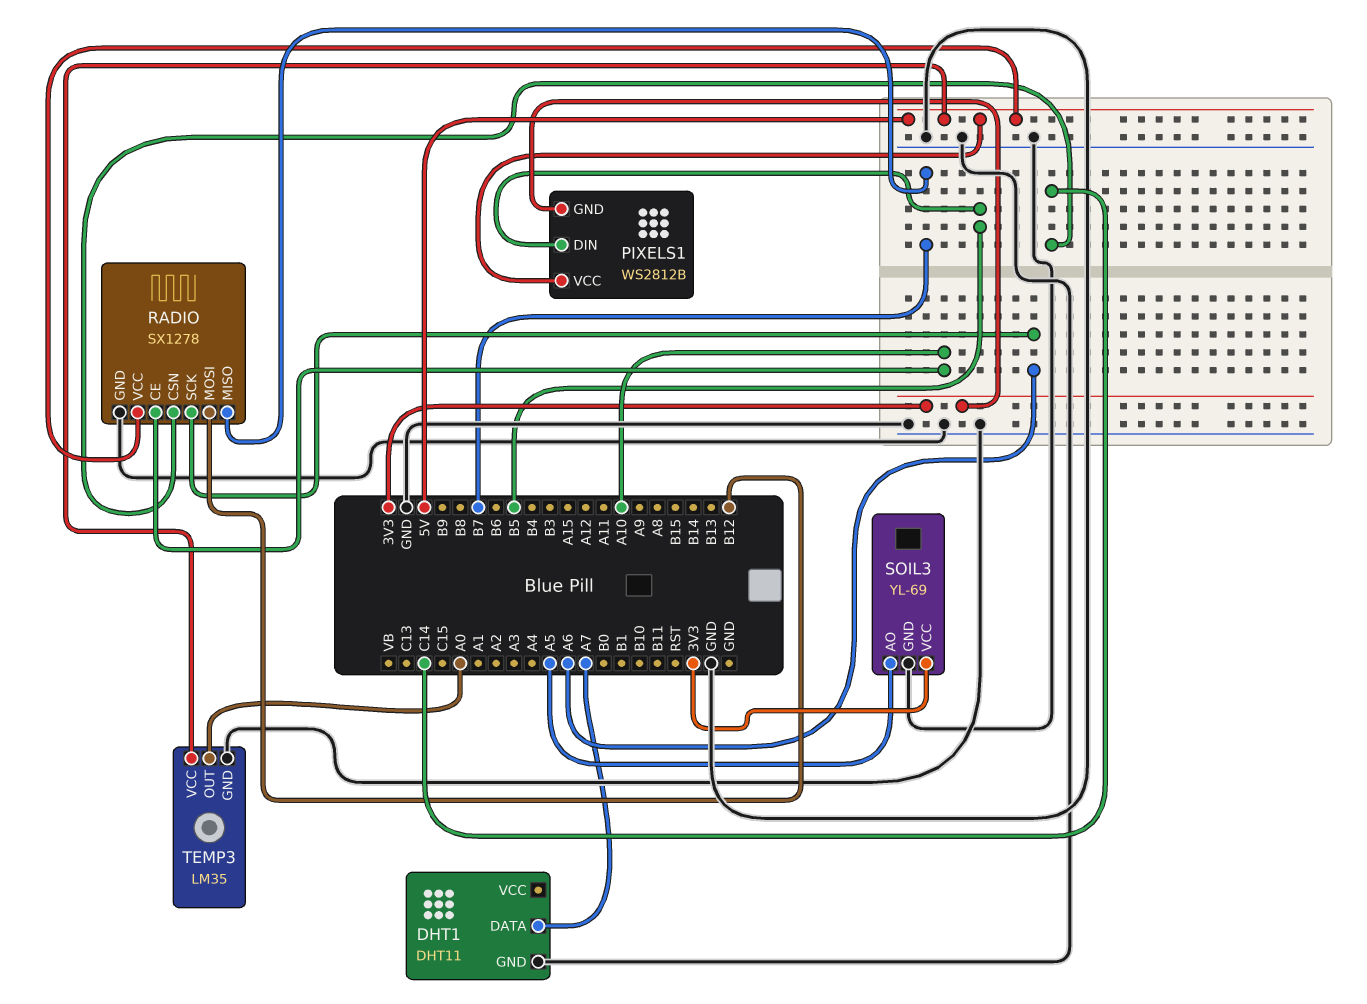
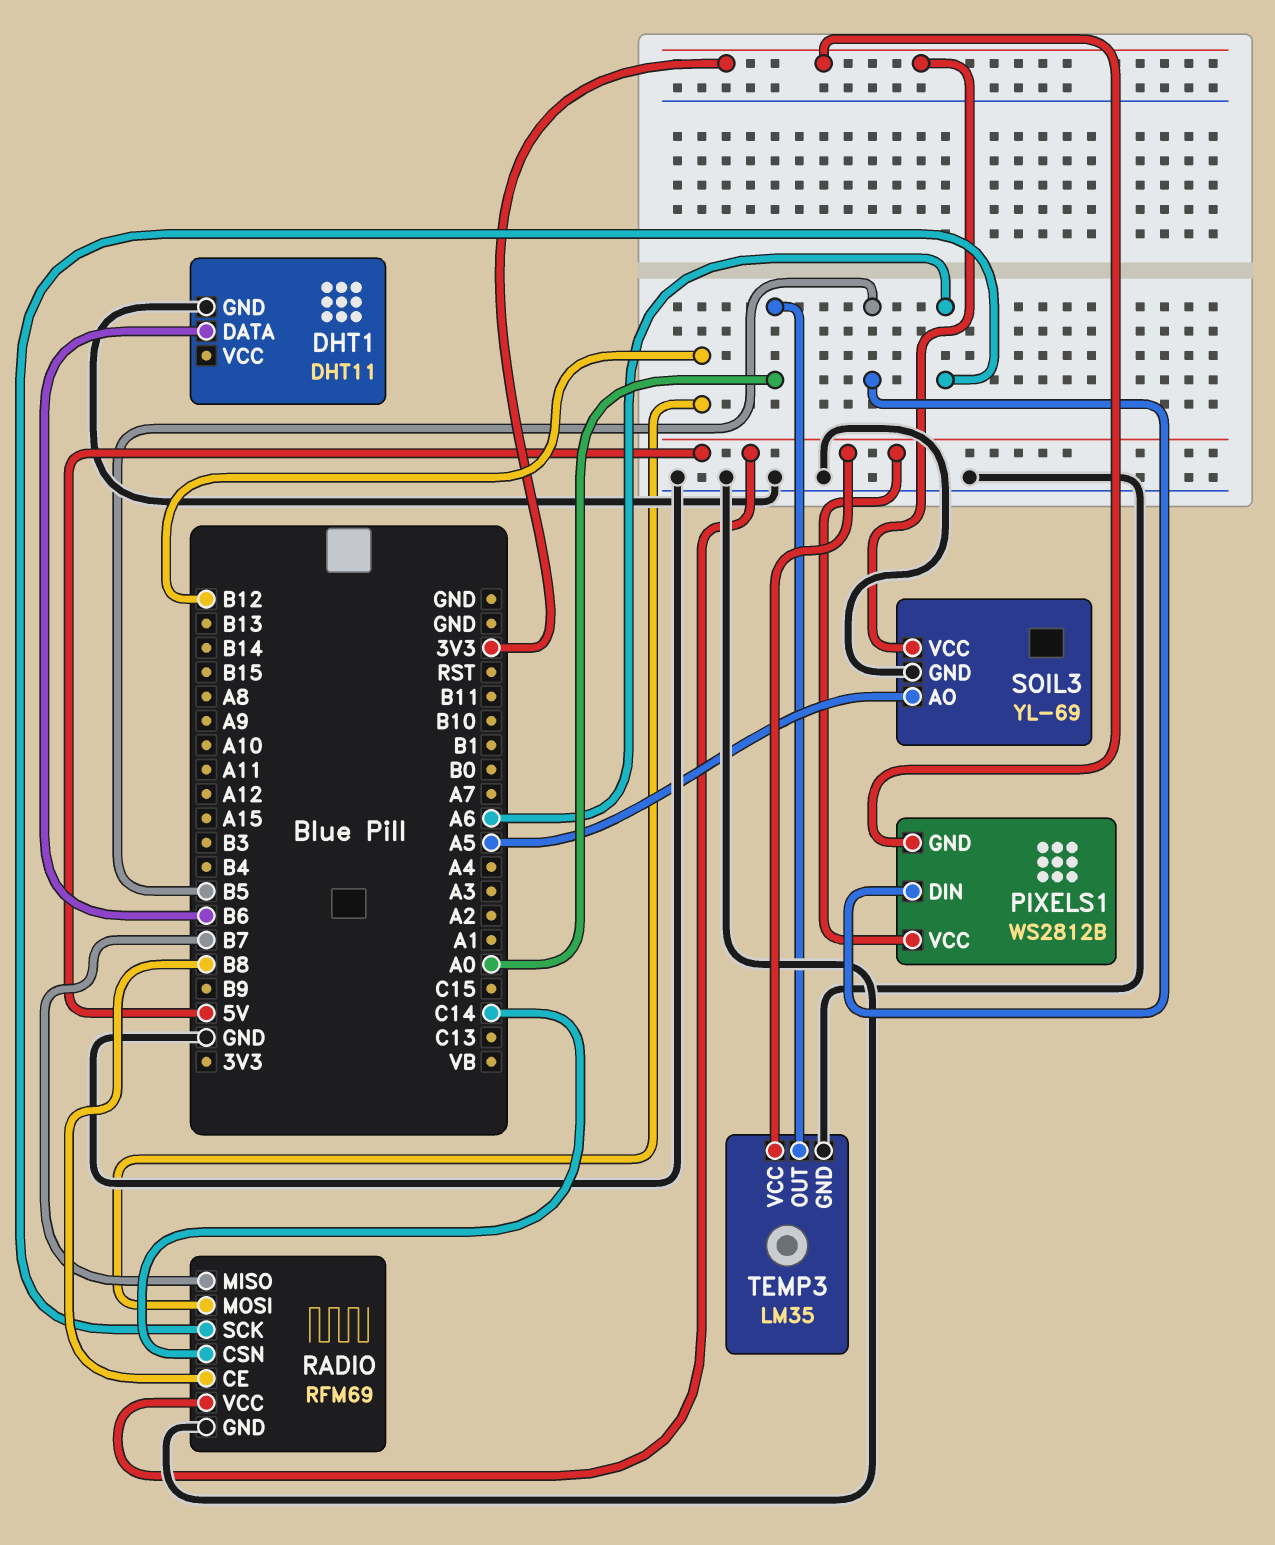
DHT1 pin DATA: A7 -> B6
RADIO: SX1278 -> RFM69
RADIO pin CE: A10 -> B8

